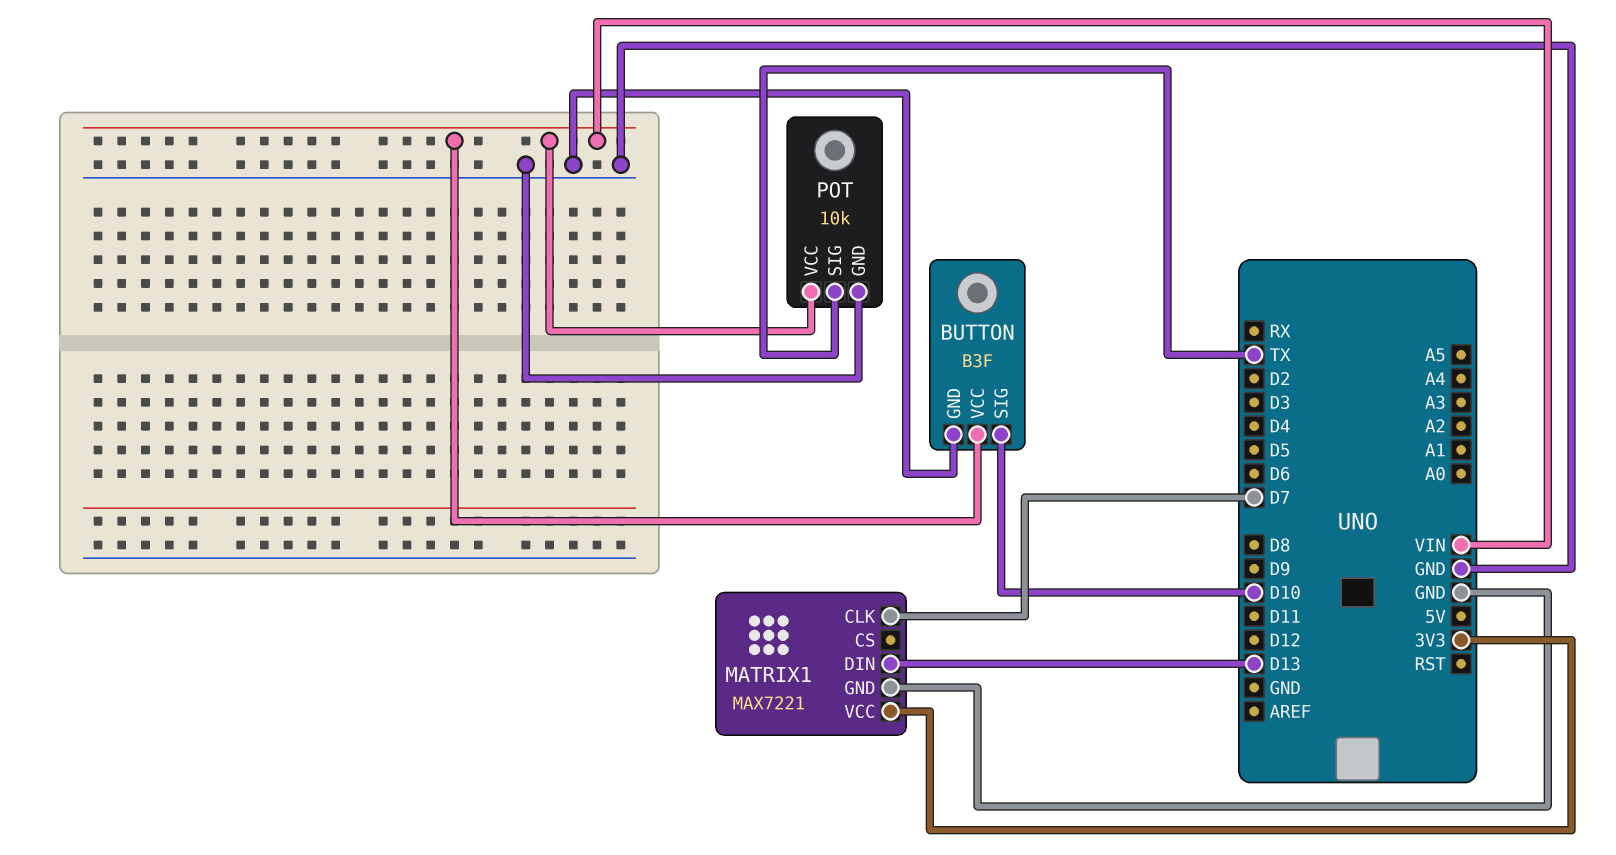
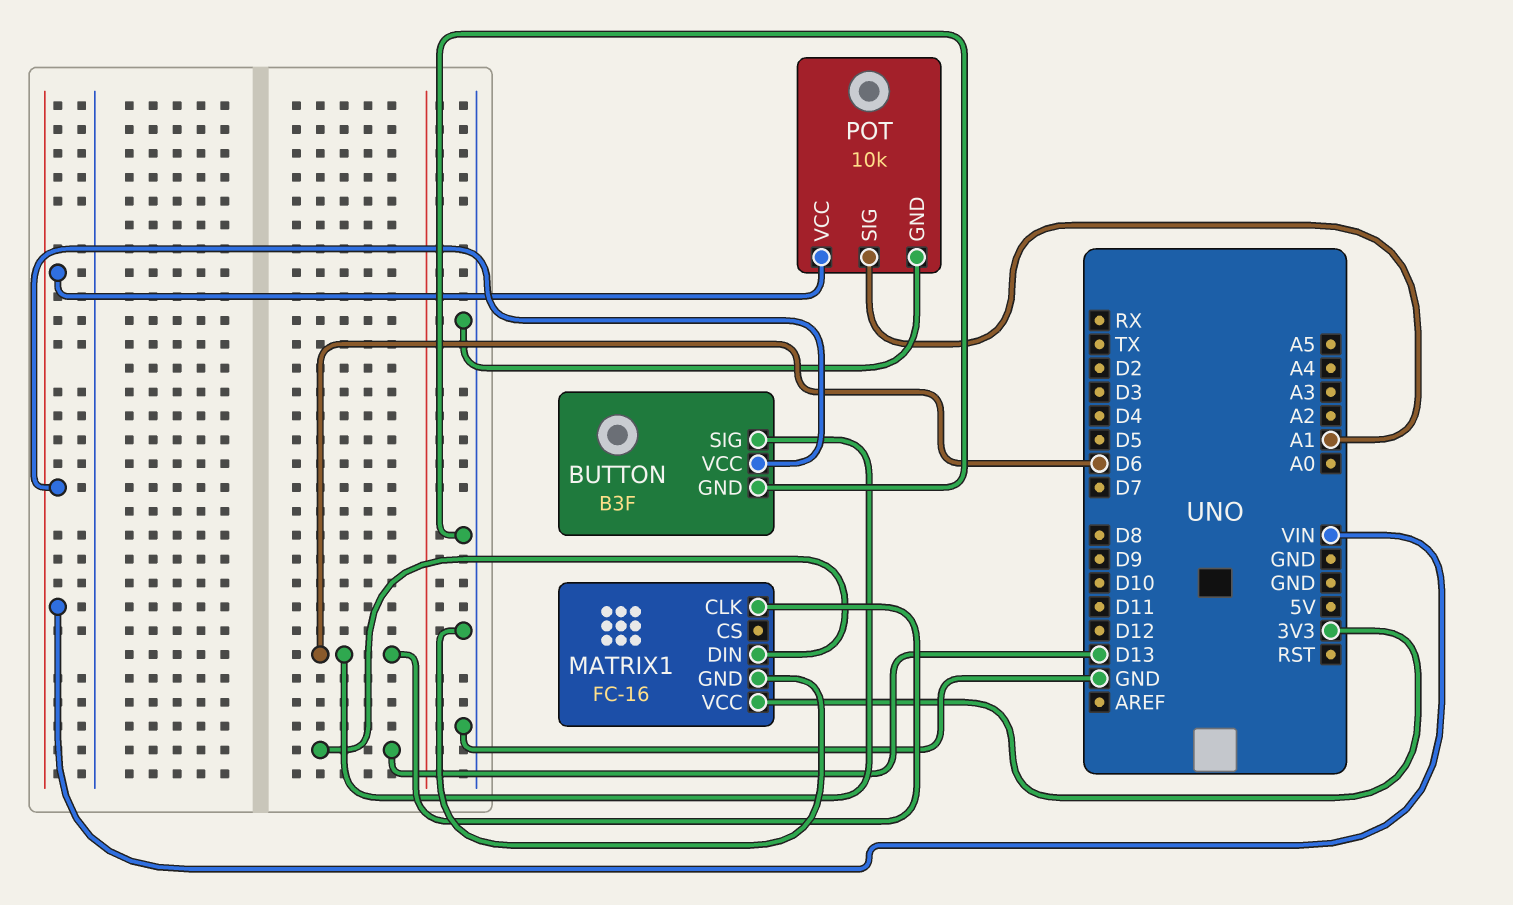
BUTTON pin SIG: D10 -> D6
MATRIX1: MAX7221 -> FC-16
MATRIX1 pin CLK: D7 -> D6
POT pin SIG: TX -> A1

